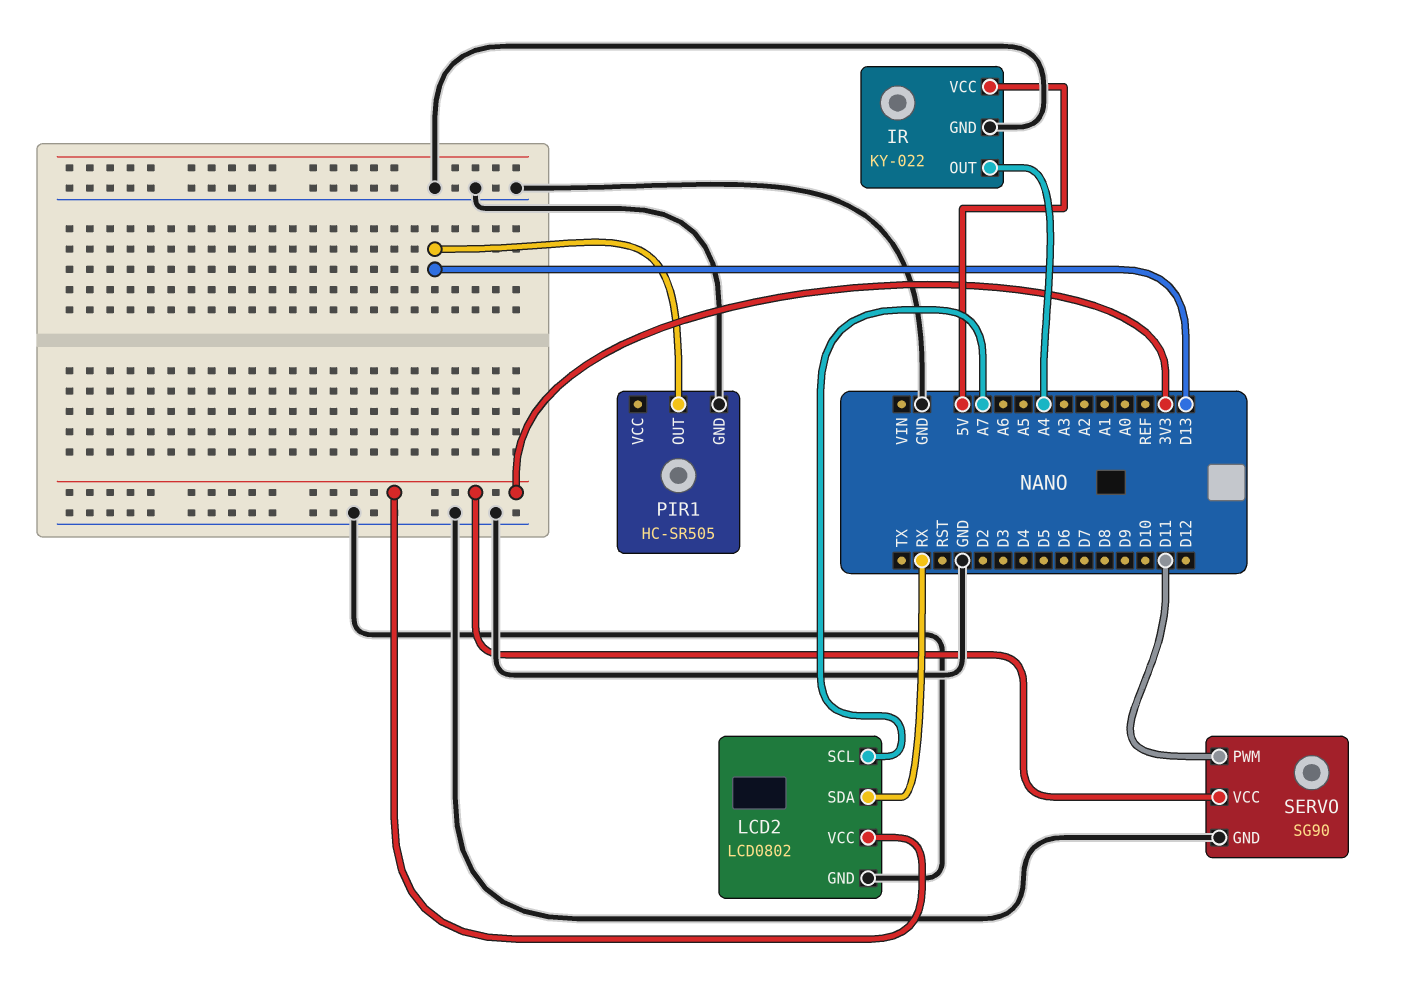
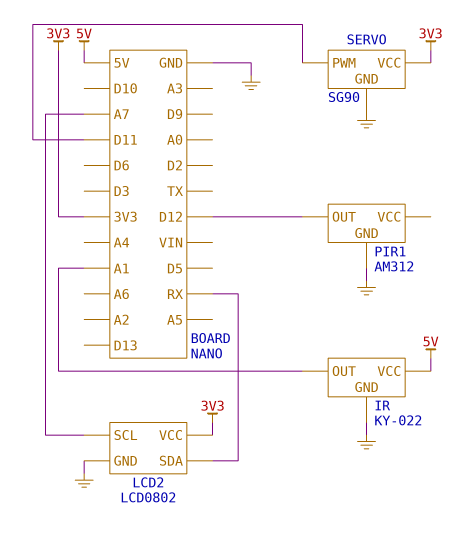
IR pin OUT: A4 -> A1
PIR1: HC-SR505 -> AM312
PIR1 pin OUT: D13 -> D12

